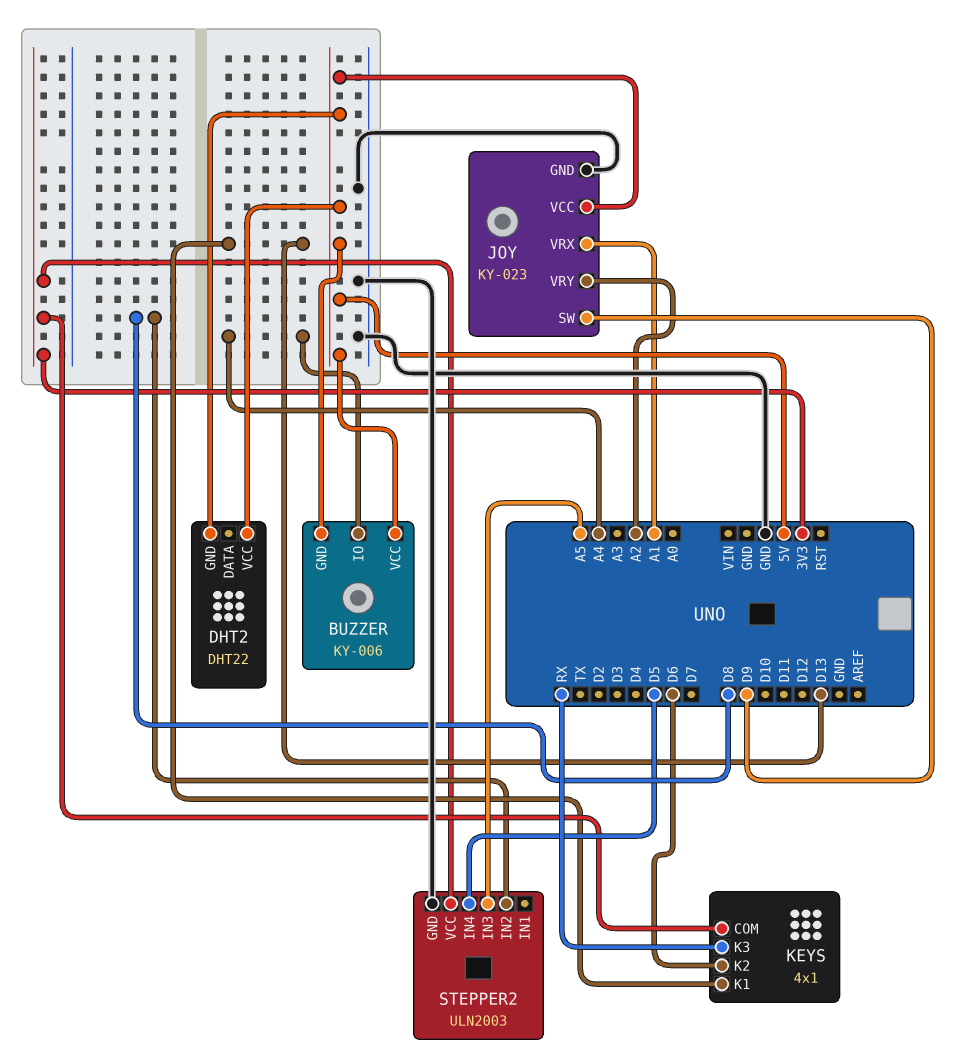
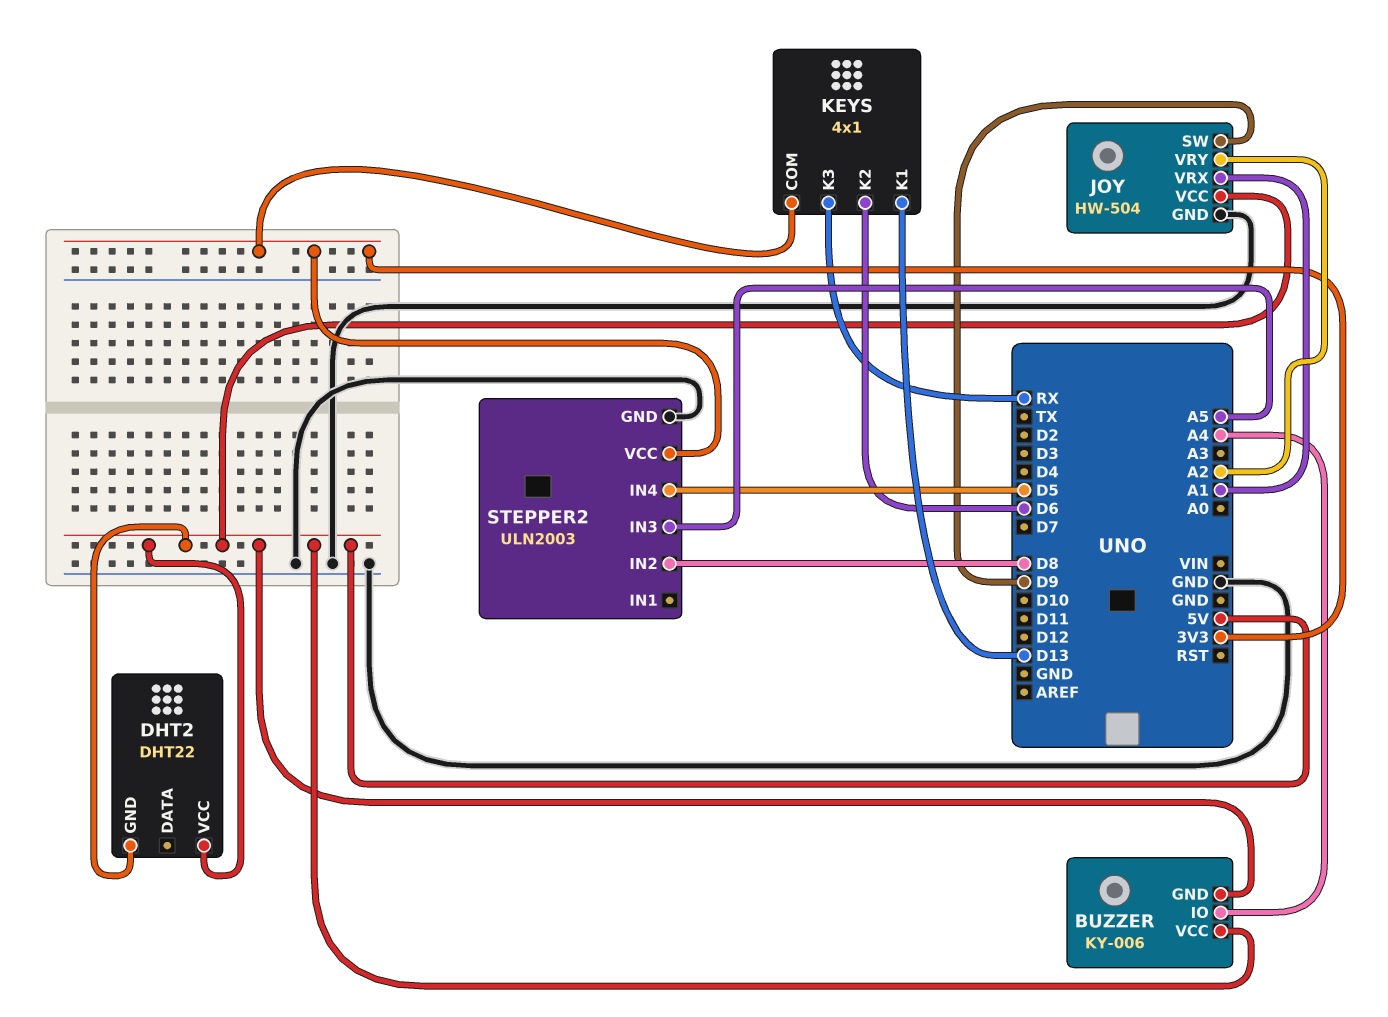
JOY: KY-023 -> HW-504

